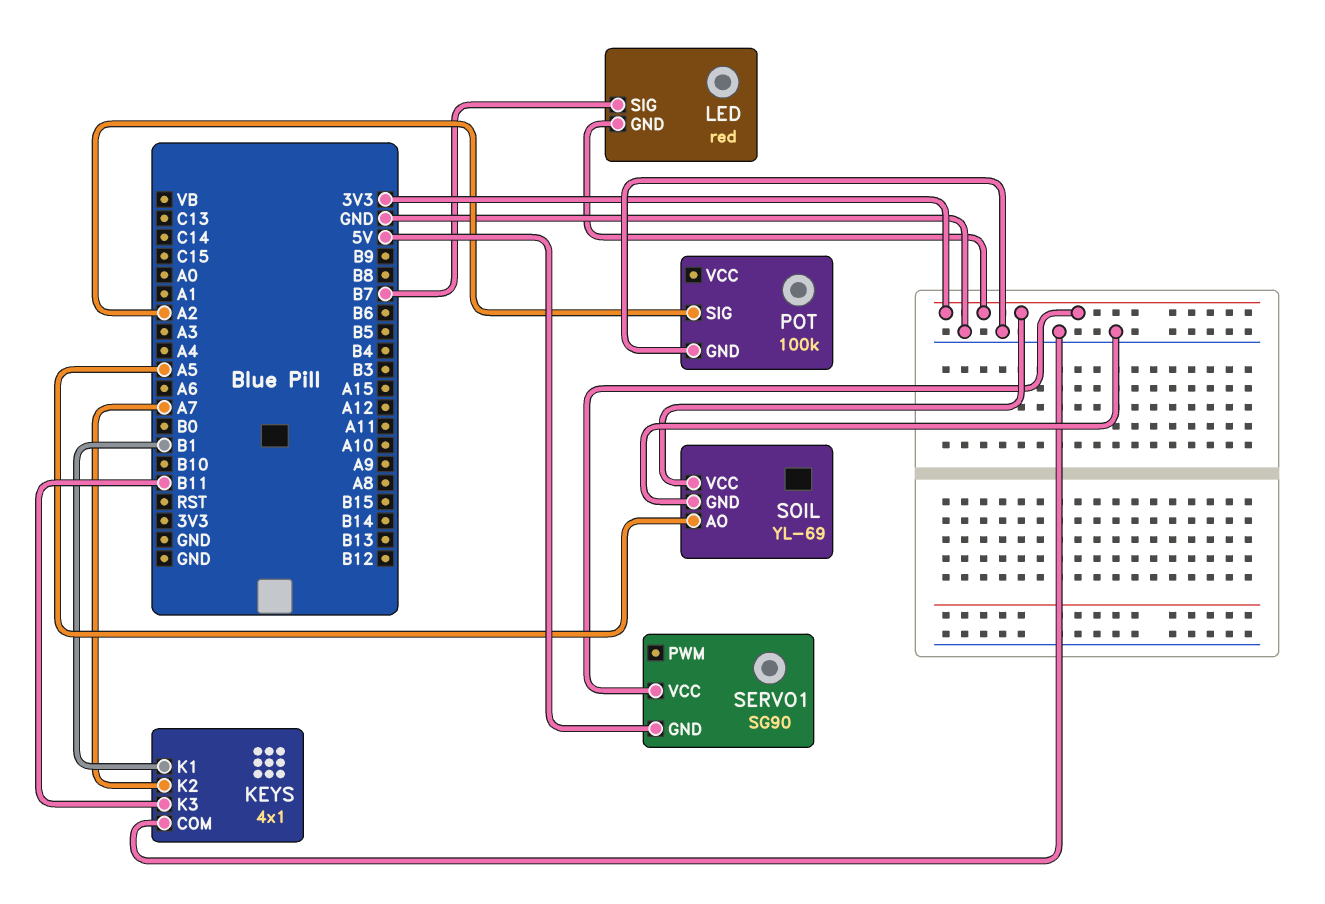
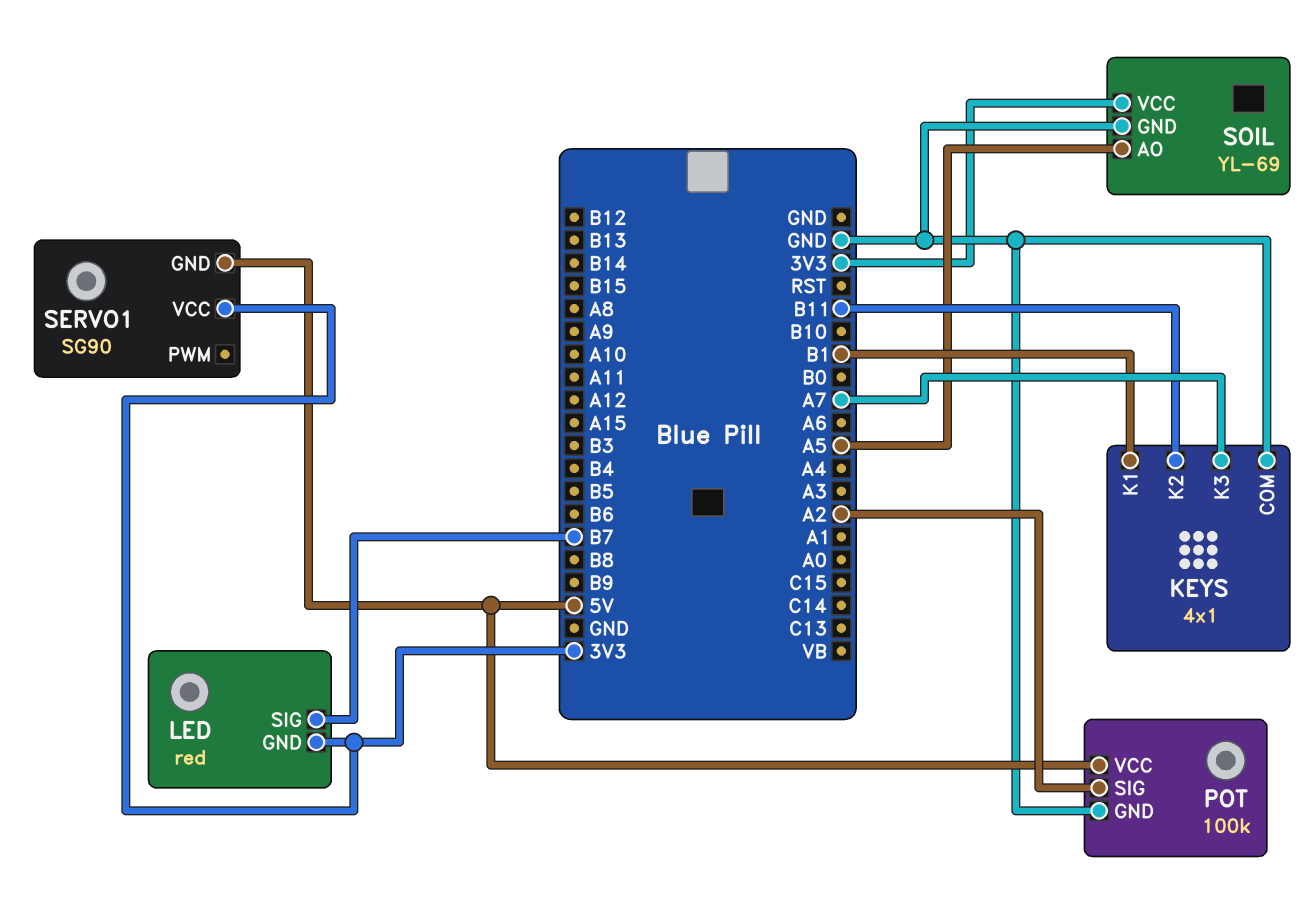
KEYS pin K2: A7 -> B11
KEYS pin K3: B11 -> A7
POT pin VCC: none -> 5V

